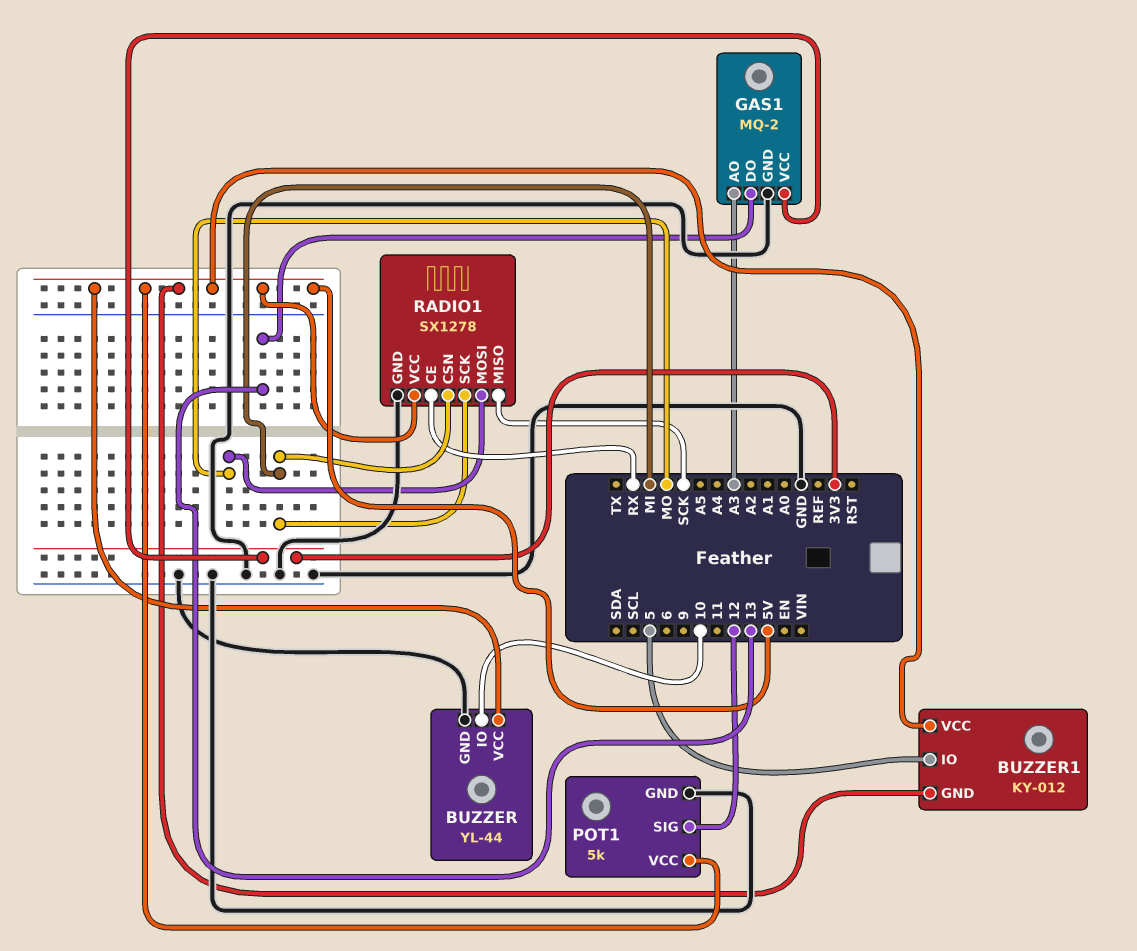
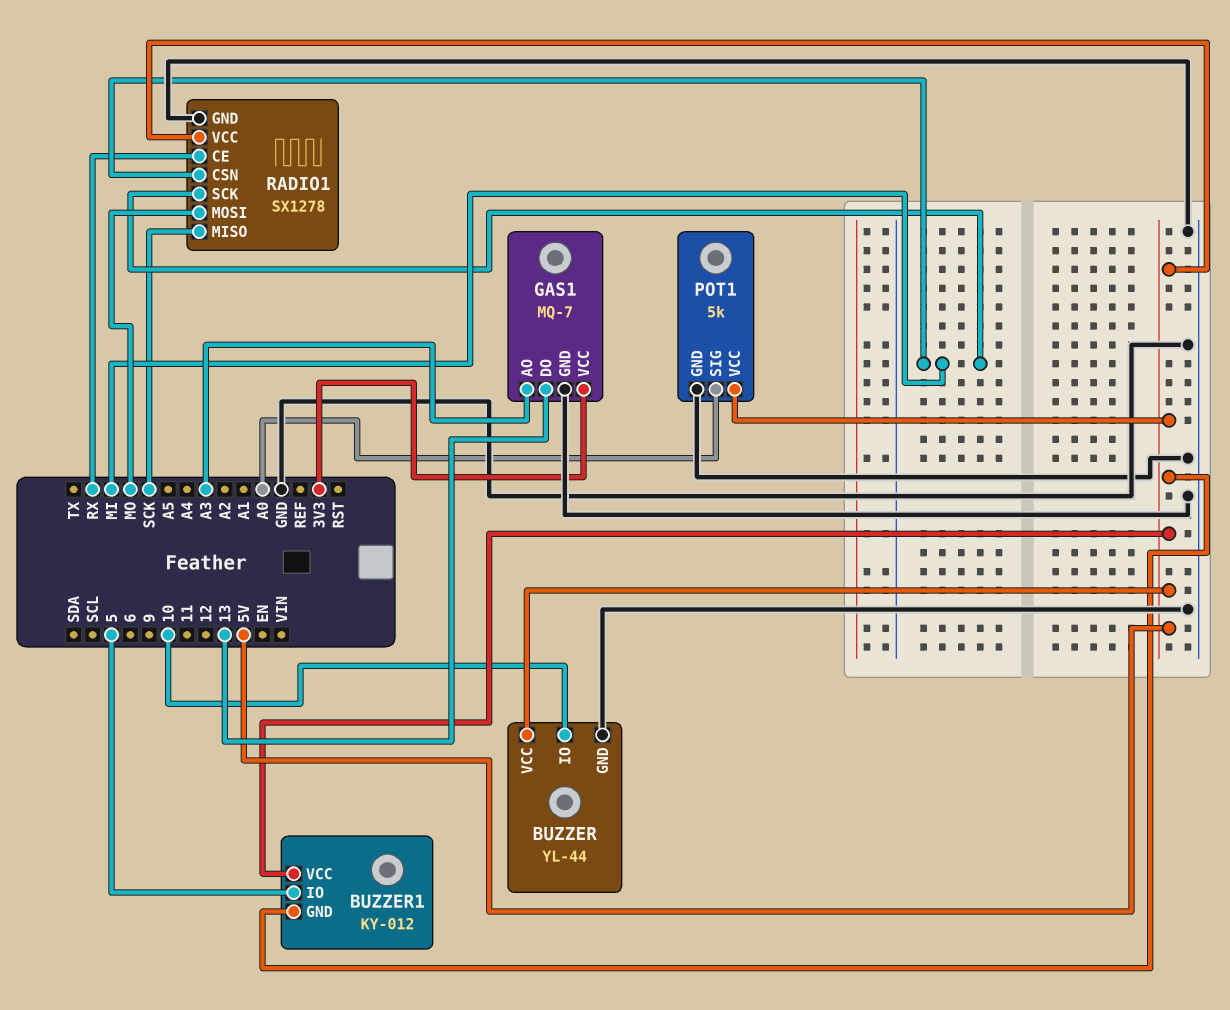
GAS1: MQ-2 -> MQ-7
POT1 pin SIG: 12 -> A0

